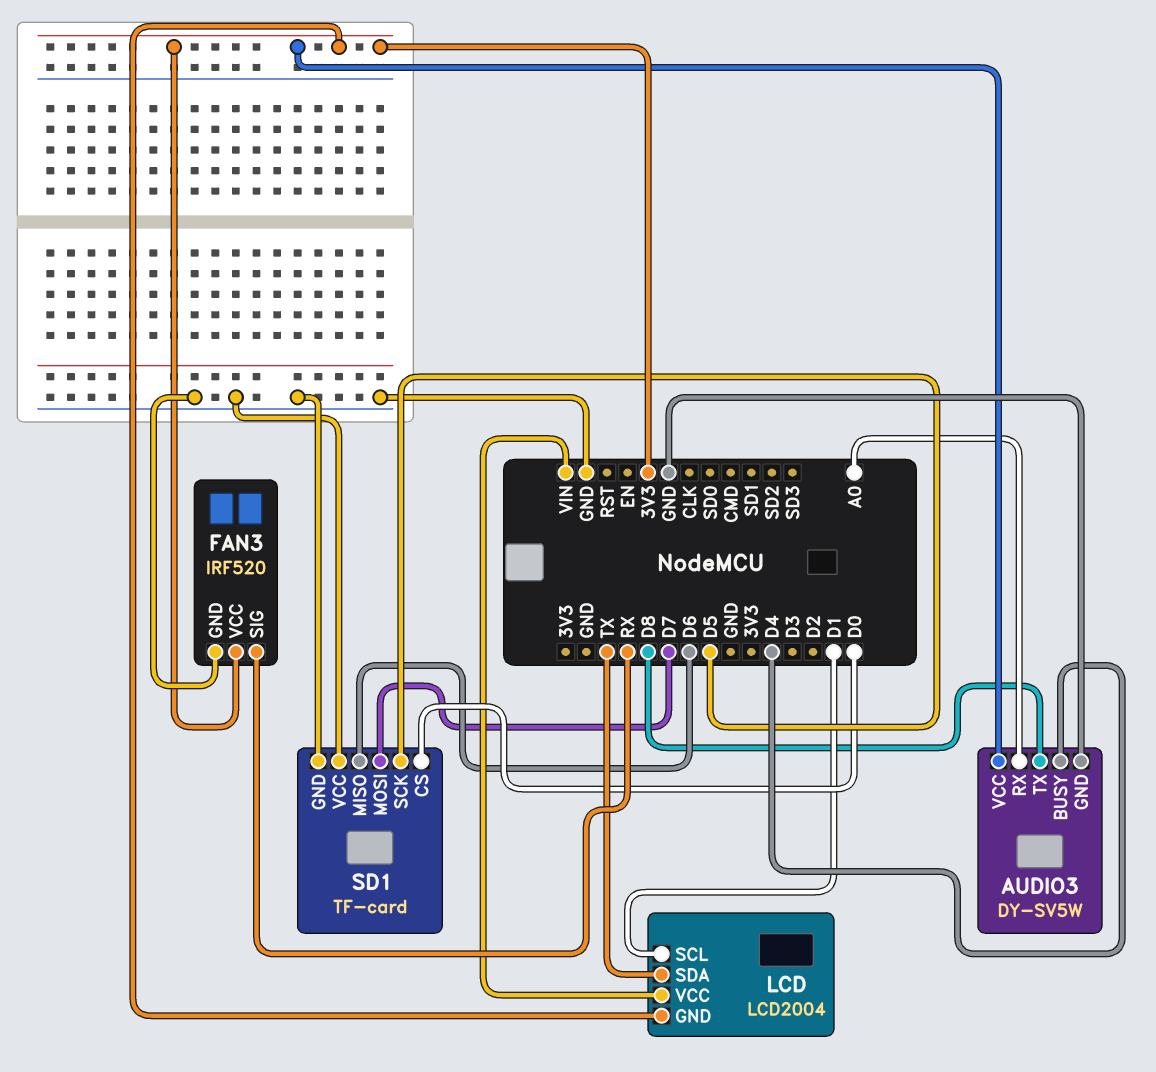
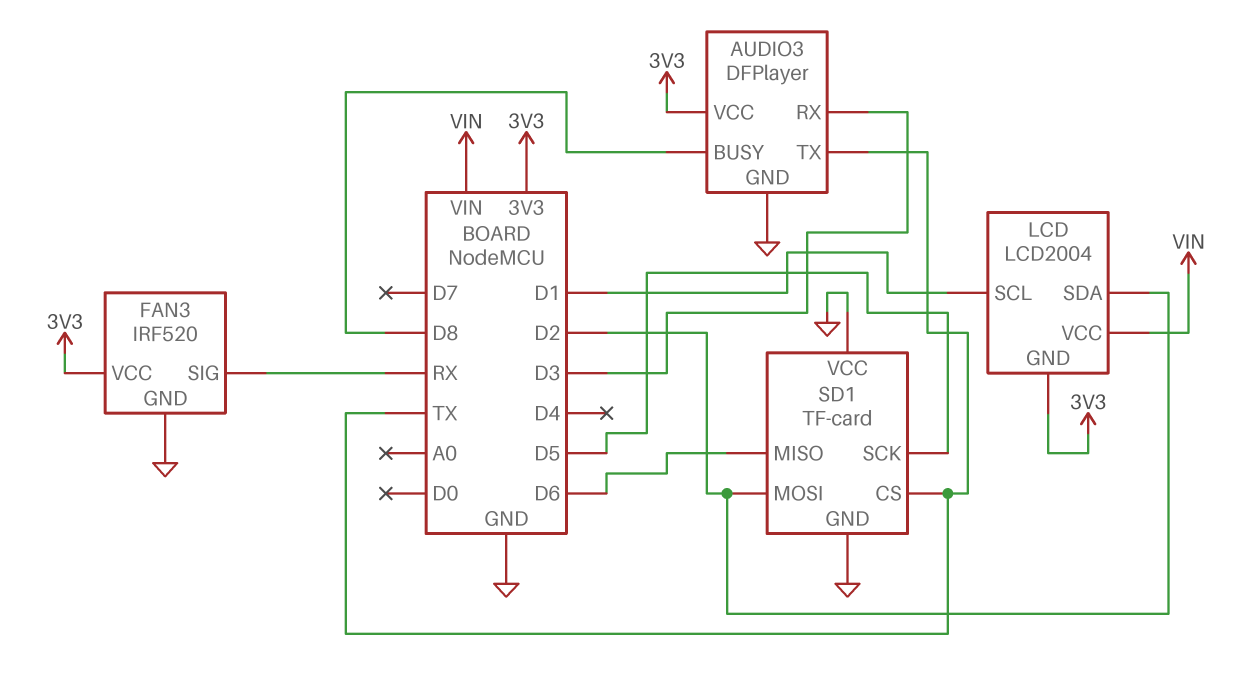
AUDIO3: DY-SV5W -> DFPlayer
AUDIO3 pin BUSY: D4 -> D8
AUDIO3 pin RX: A0 -> D3
AUDIO3 pin TX: D8 -> TX
LCD pin SDA: TX -> D2
SD1 pin CS: D0 -> TX
SD1 pin MOSI: D7 -> D2

